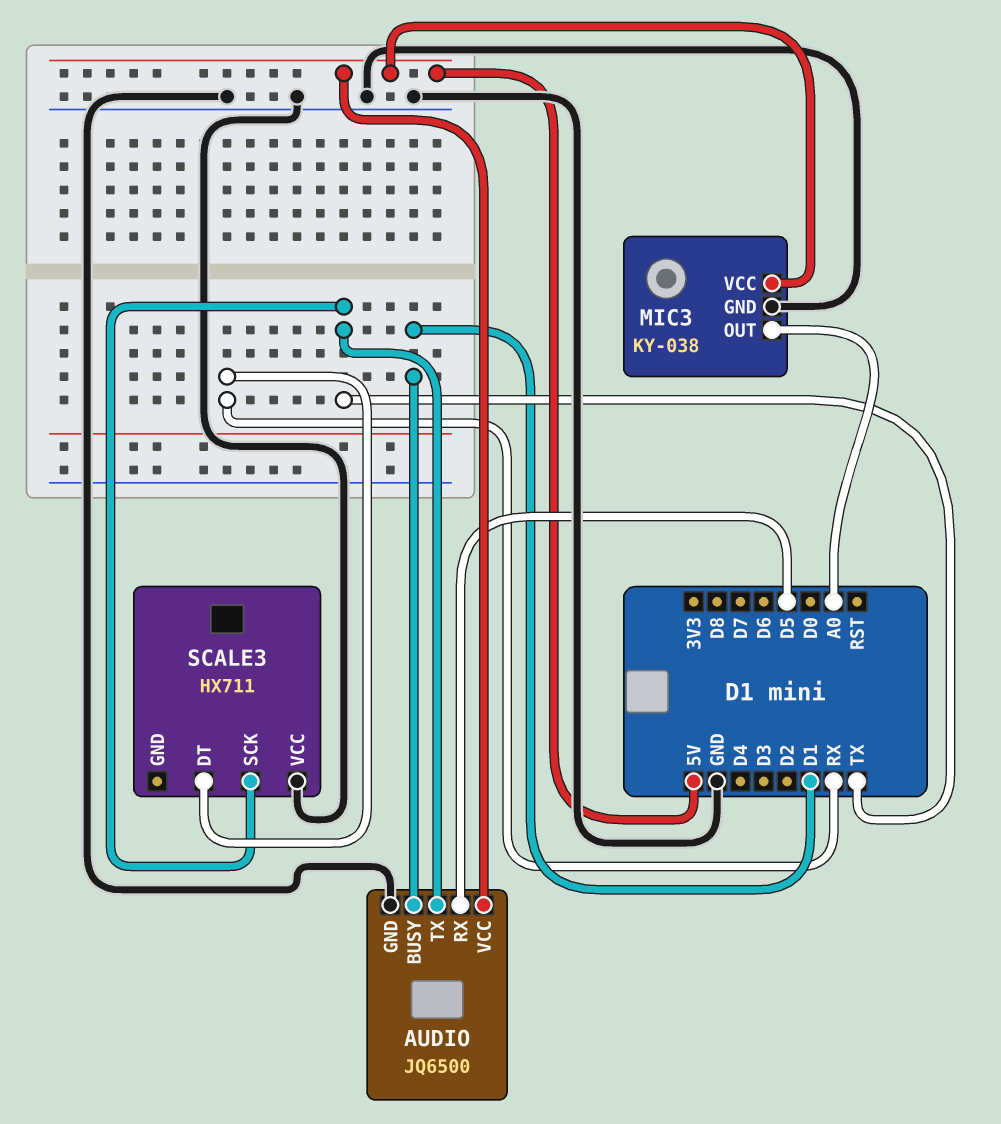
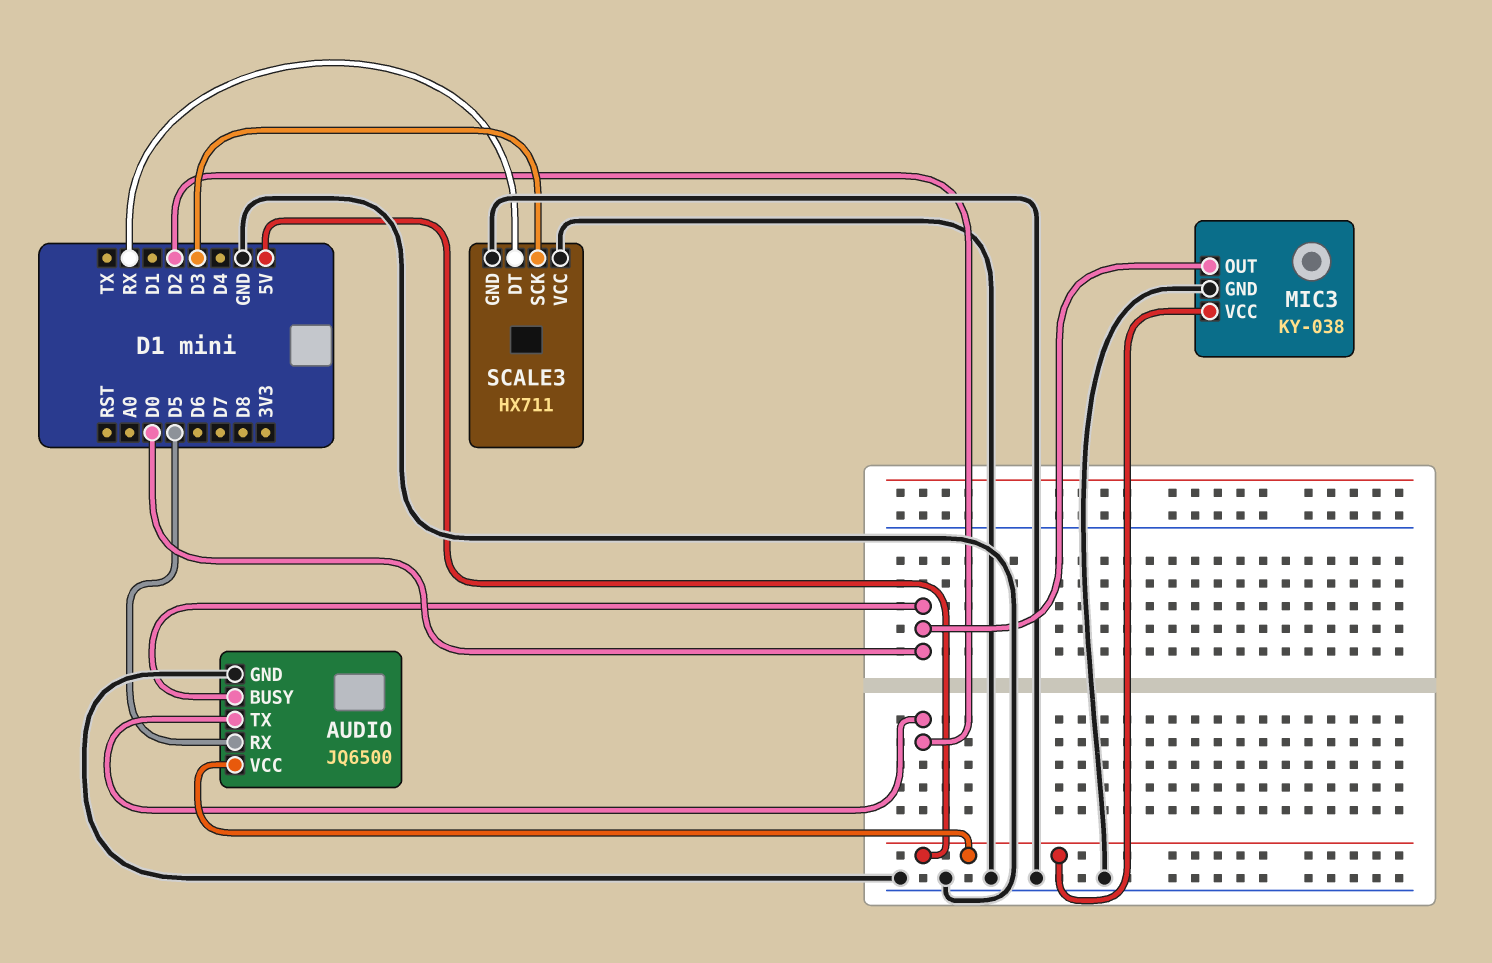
AUDIO pin BUSY: D1 -> D0
AUDIO pin TX: TX -> D2
MIC3 pin OUT: A0 -> D0
SCALE3 pin GND: none -> GND
SCALE3 pin SCK: TX -> D3

